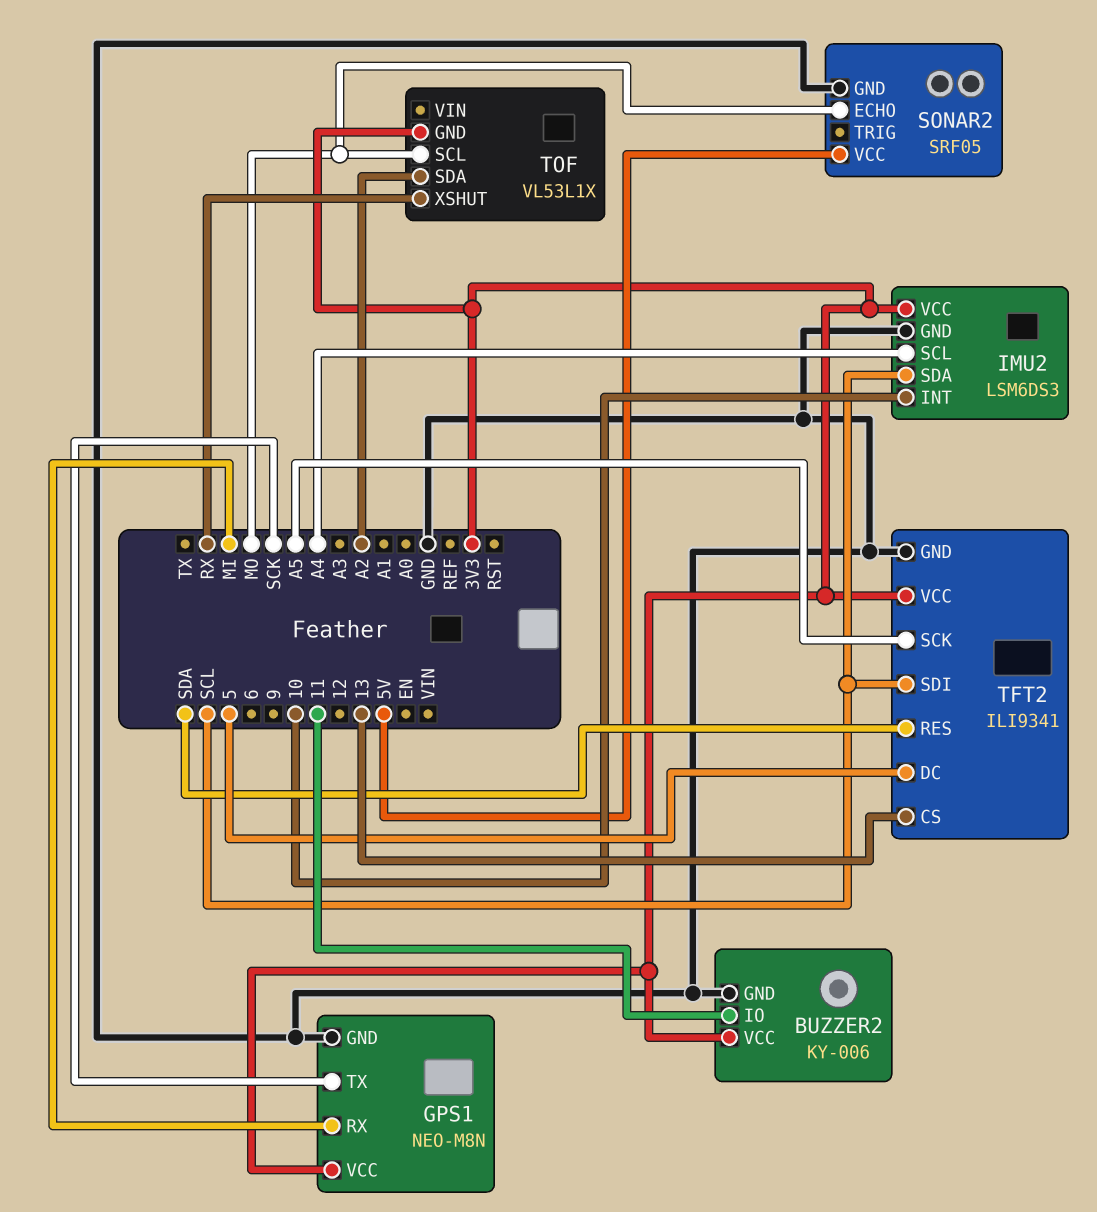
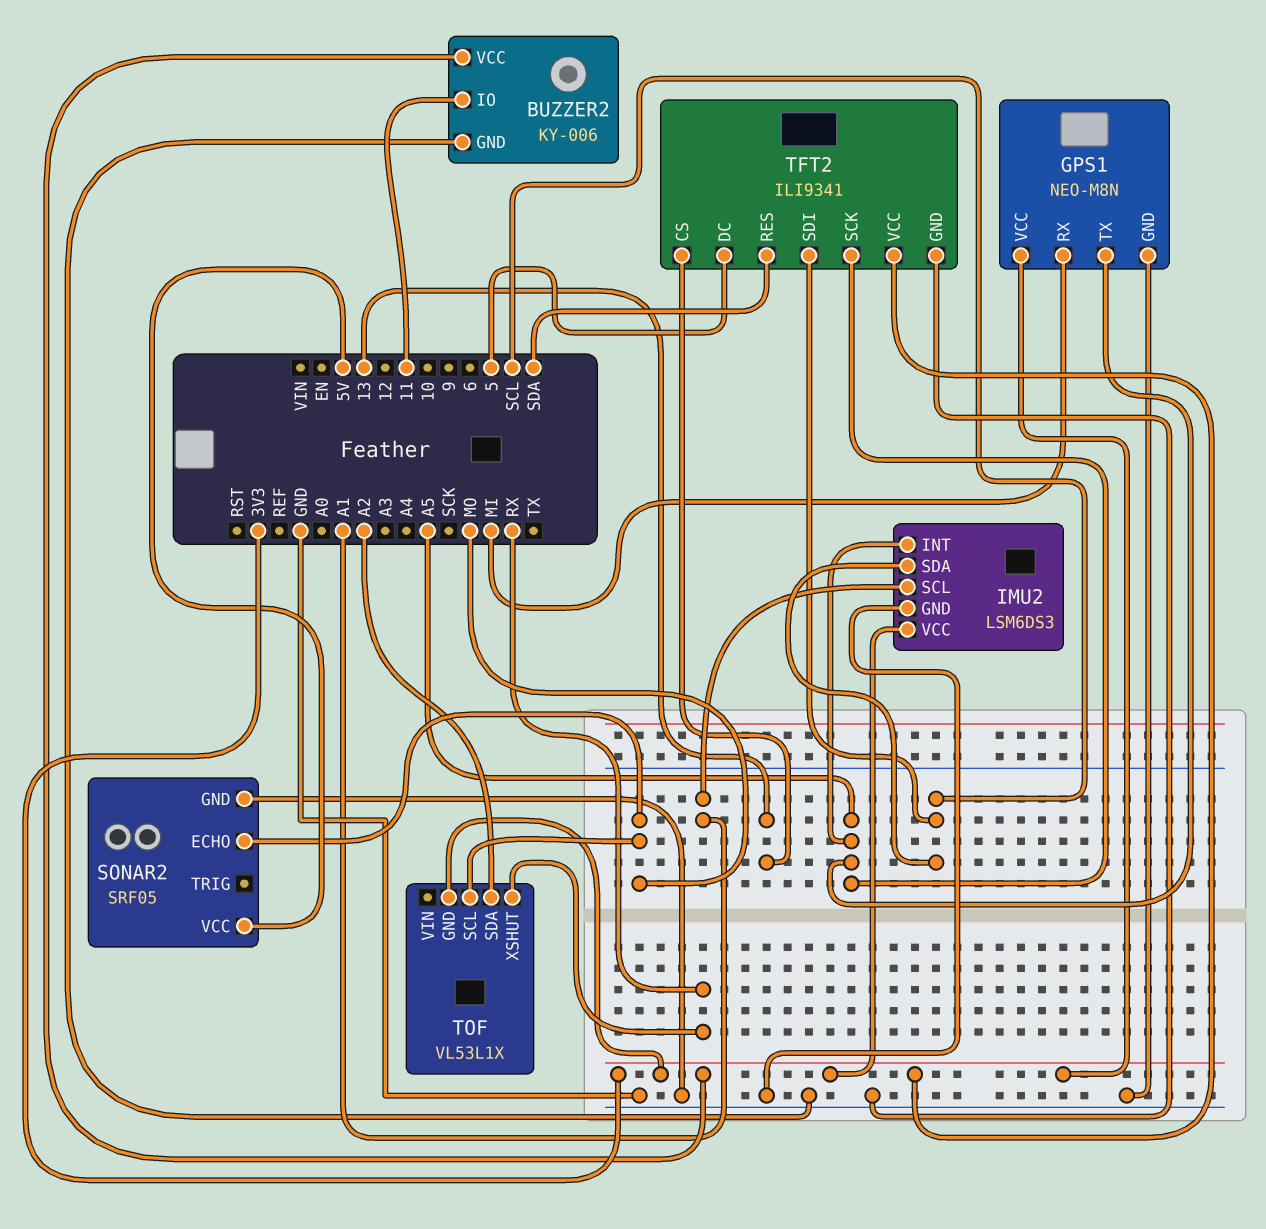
GPS1 pin TX: SCK -> A5
IMU2 pin INT: 10 -> A5
IMU2 pin SCL: A4 -> A1

